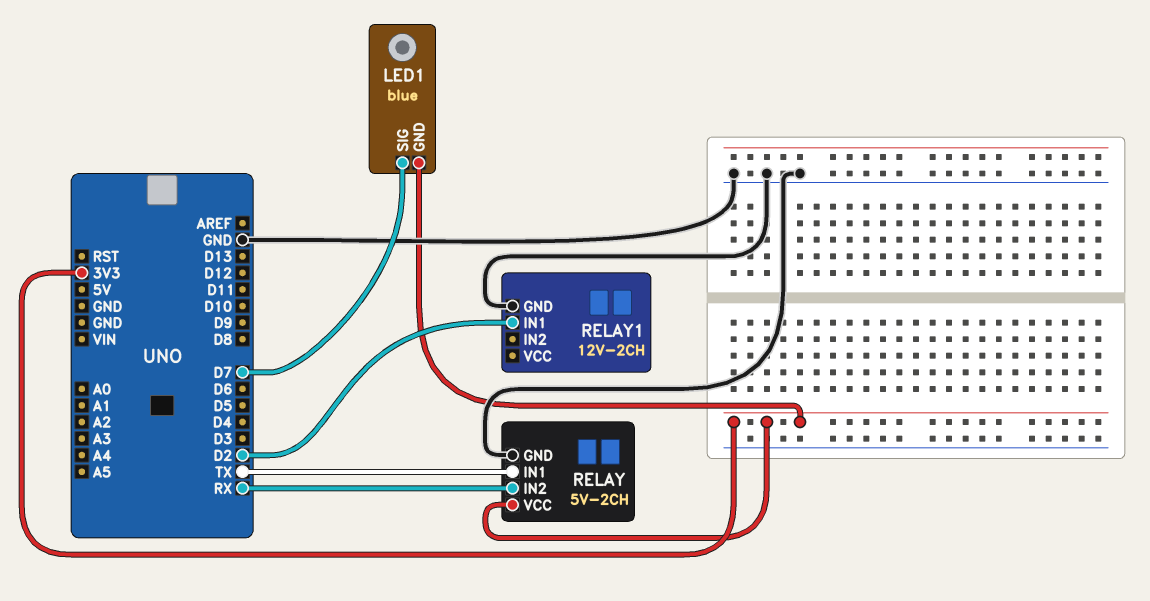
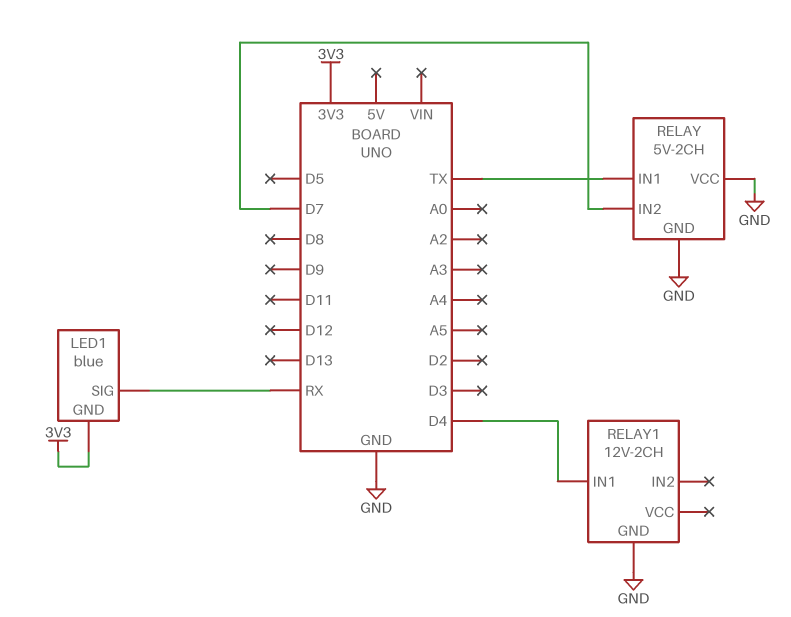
LED1 pin SIG: D7 -> RX
RELAY pin IN2: RX -> D7
RELAY pin VCC: 3V3 -> GND
RELAY1 pin IN1: D2 -> D4

